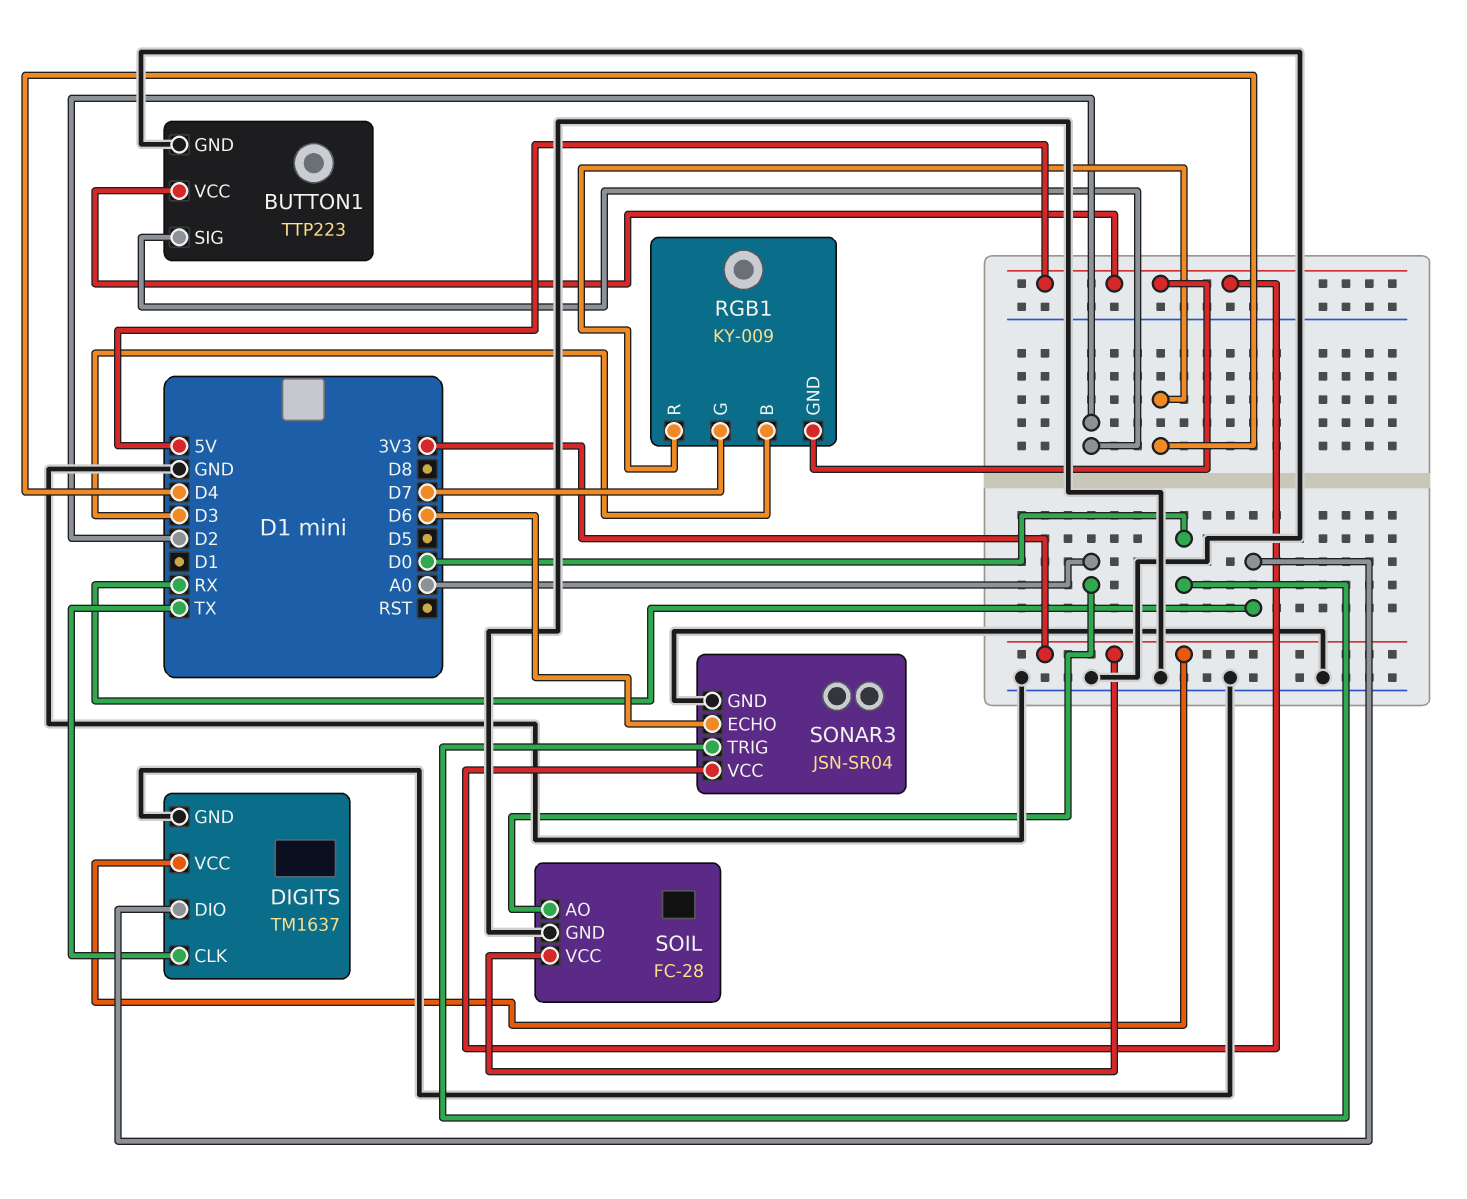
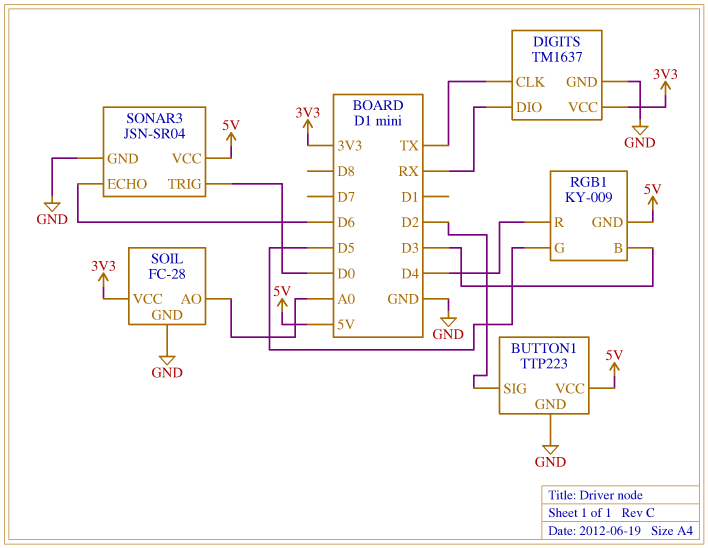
RGB1 pin G: D7 -> D5

